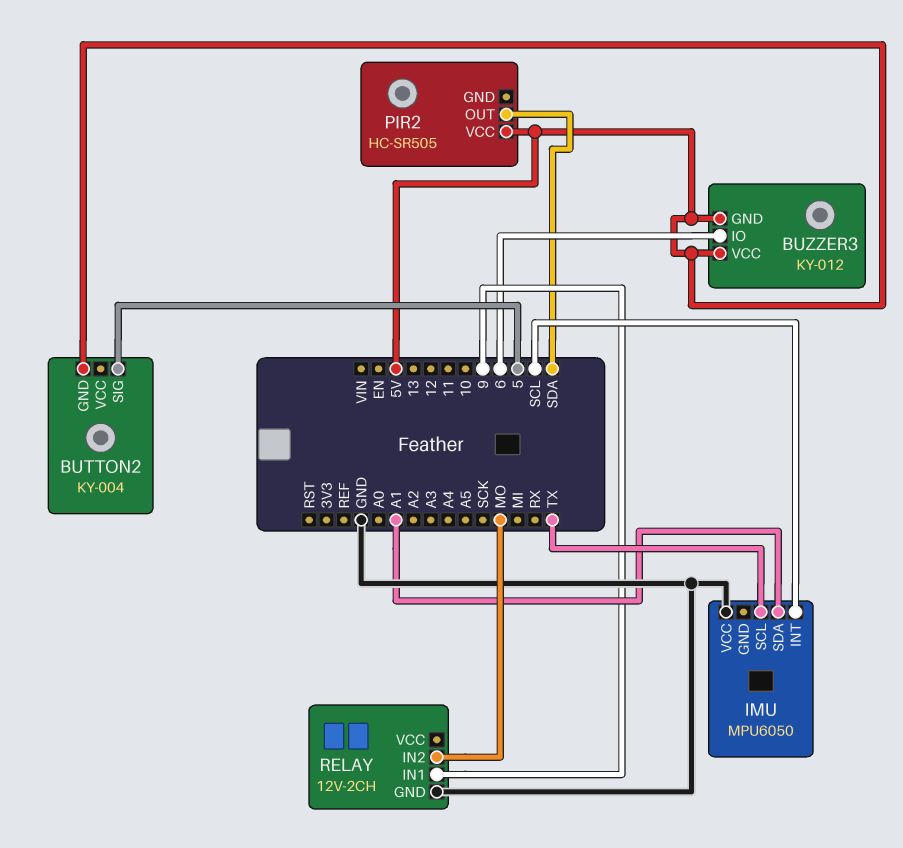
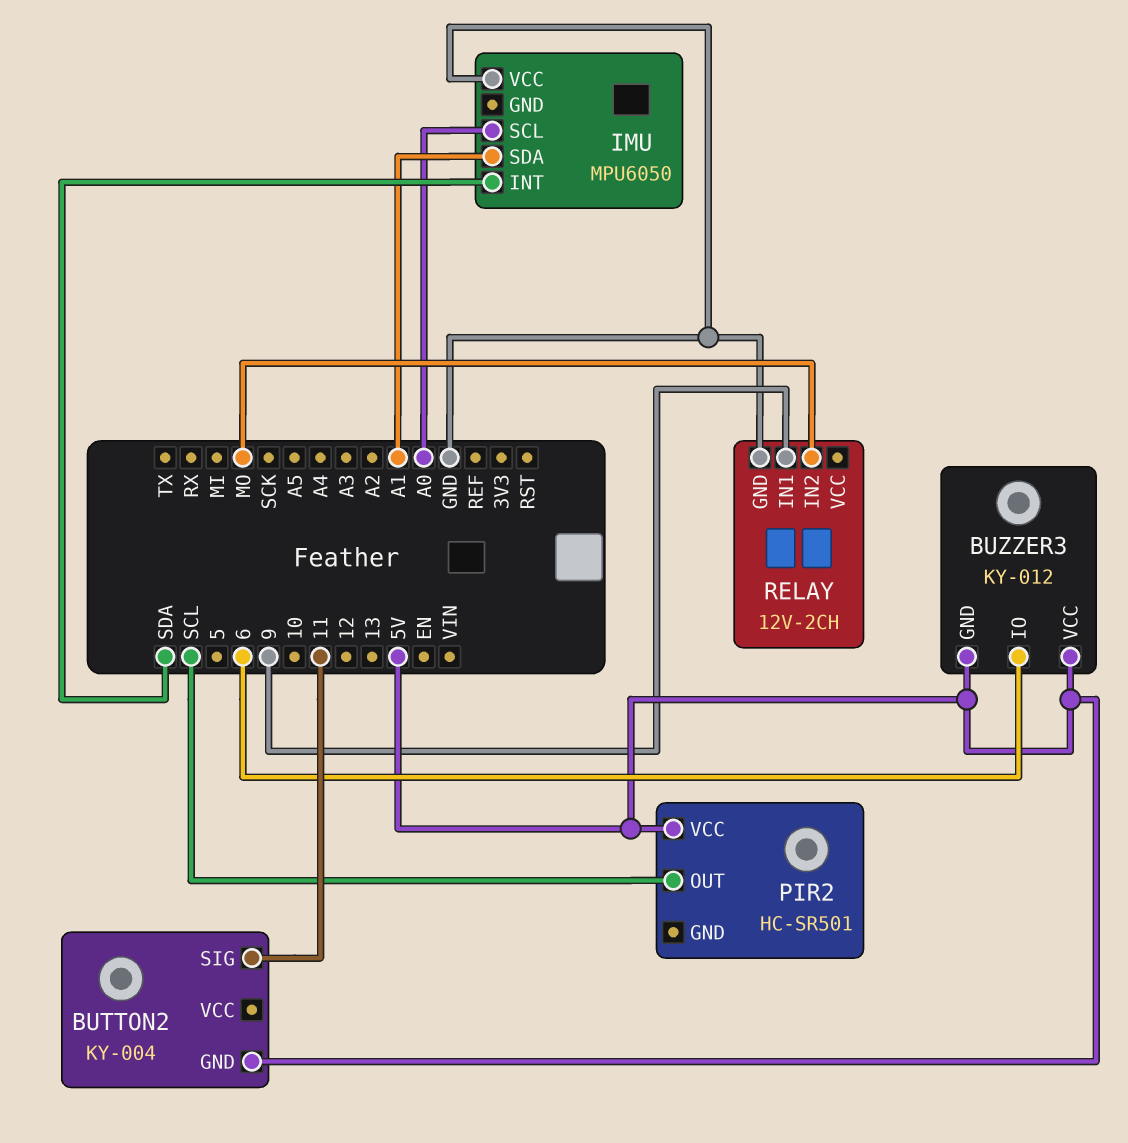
BUTTON2 pin SIG: 5 -> 11
IMU pin INT: SCL -> SDA
IMU pin SCL: TX -> A0
PIR2: HC-SR505 -> HC-SR501
PIR2 pin OUT: SDA -> SCL

